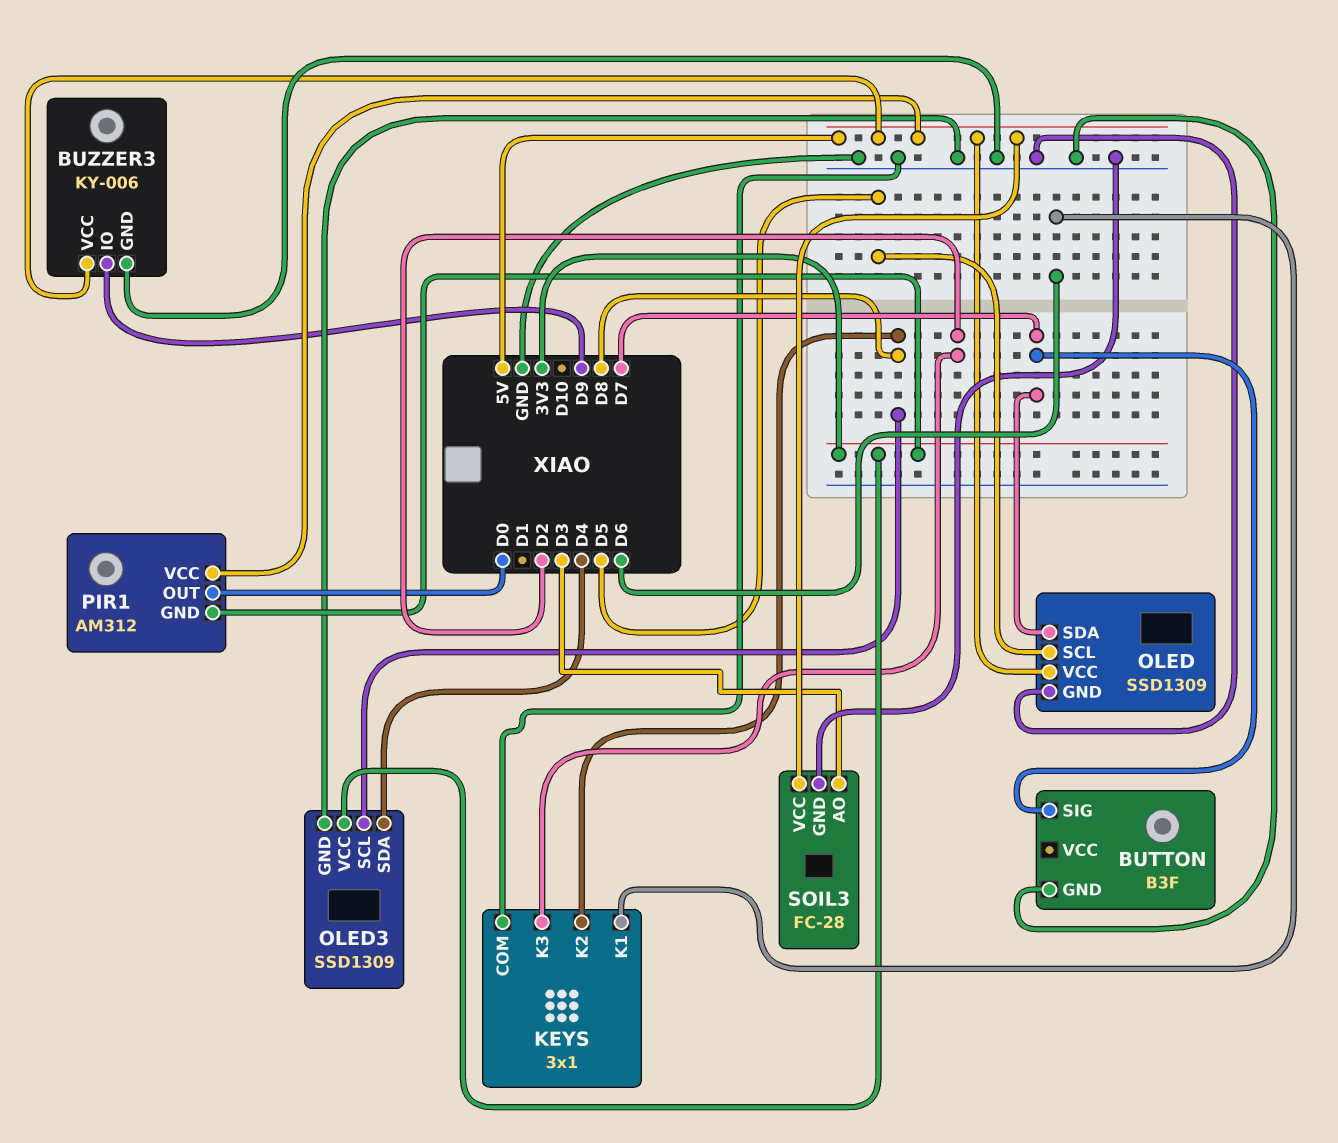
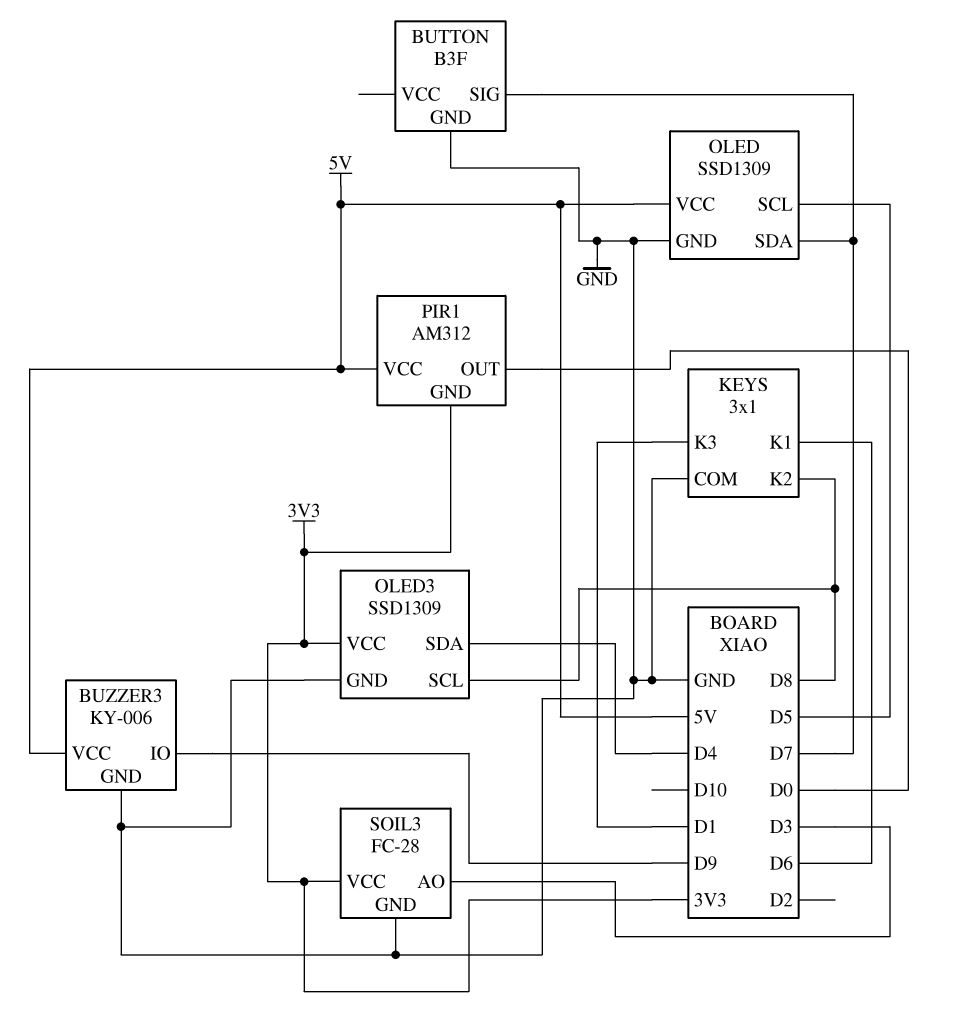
KEYS pin K3: D2 -> D1
SOIL3 pin VCC: 5V -> 3V3

